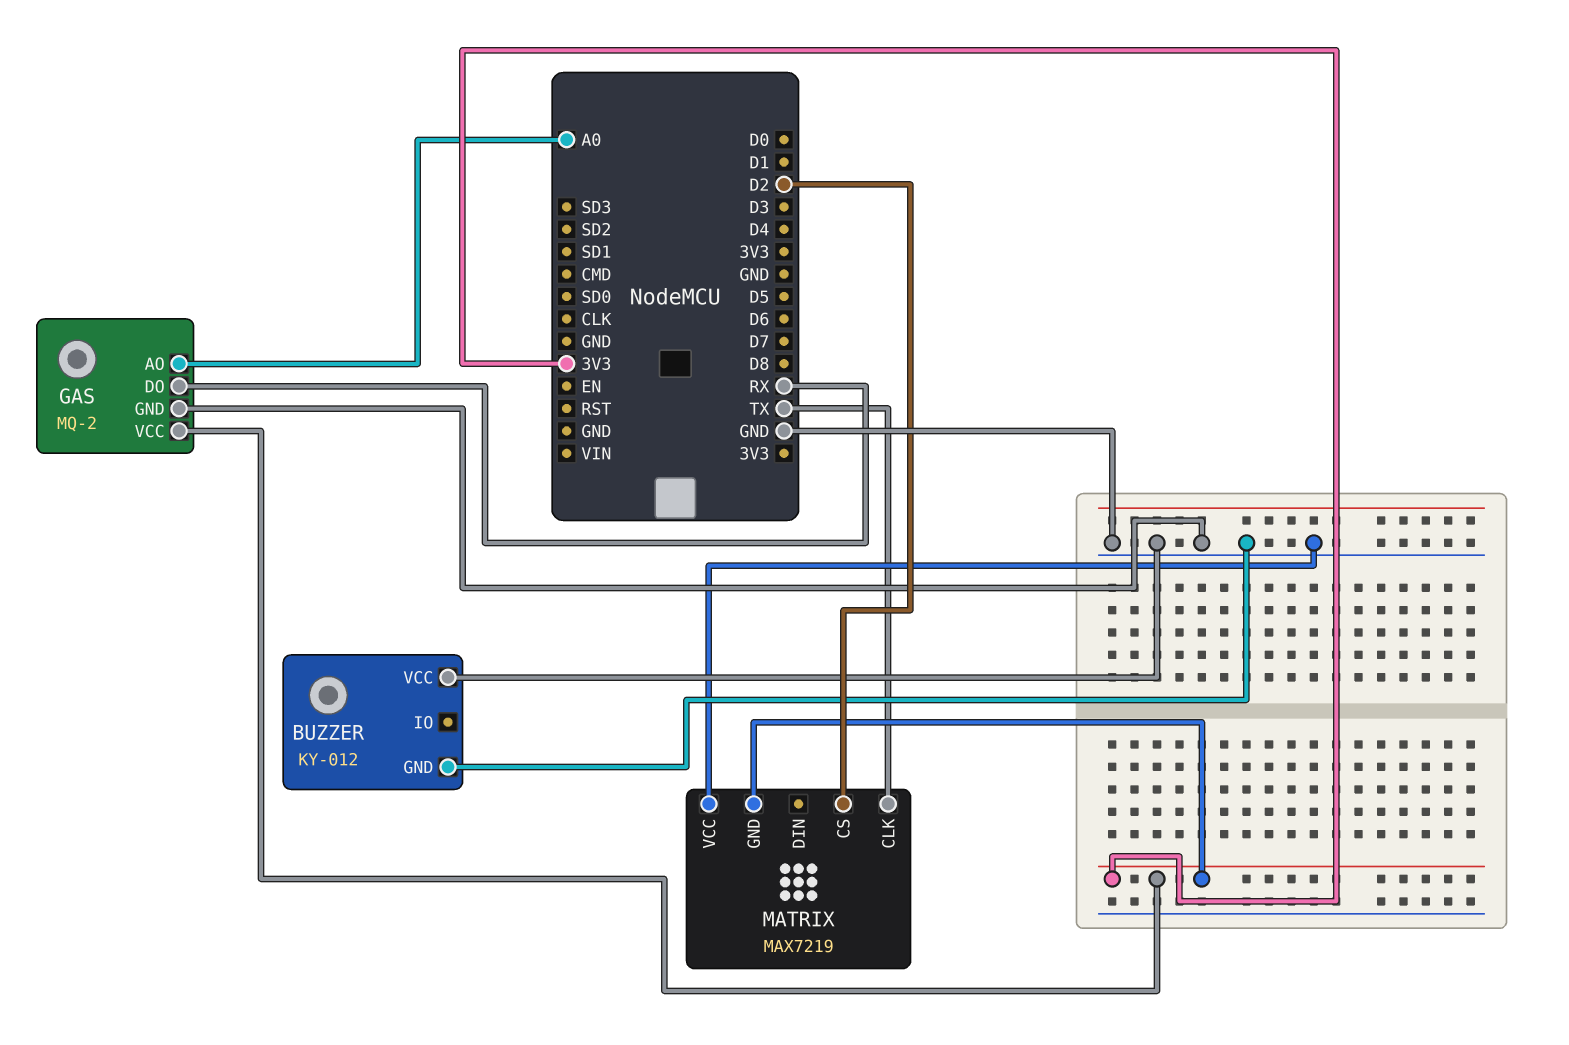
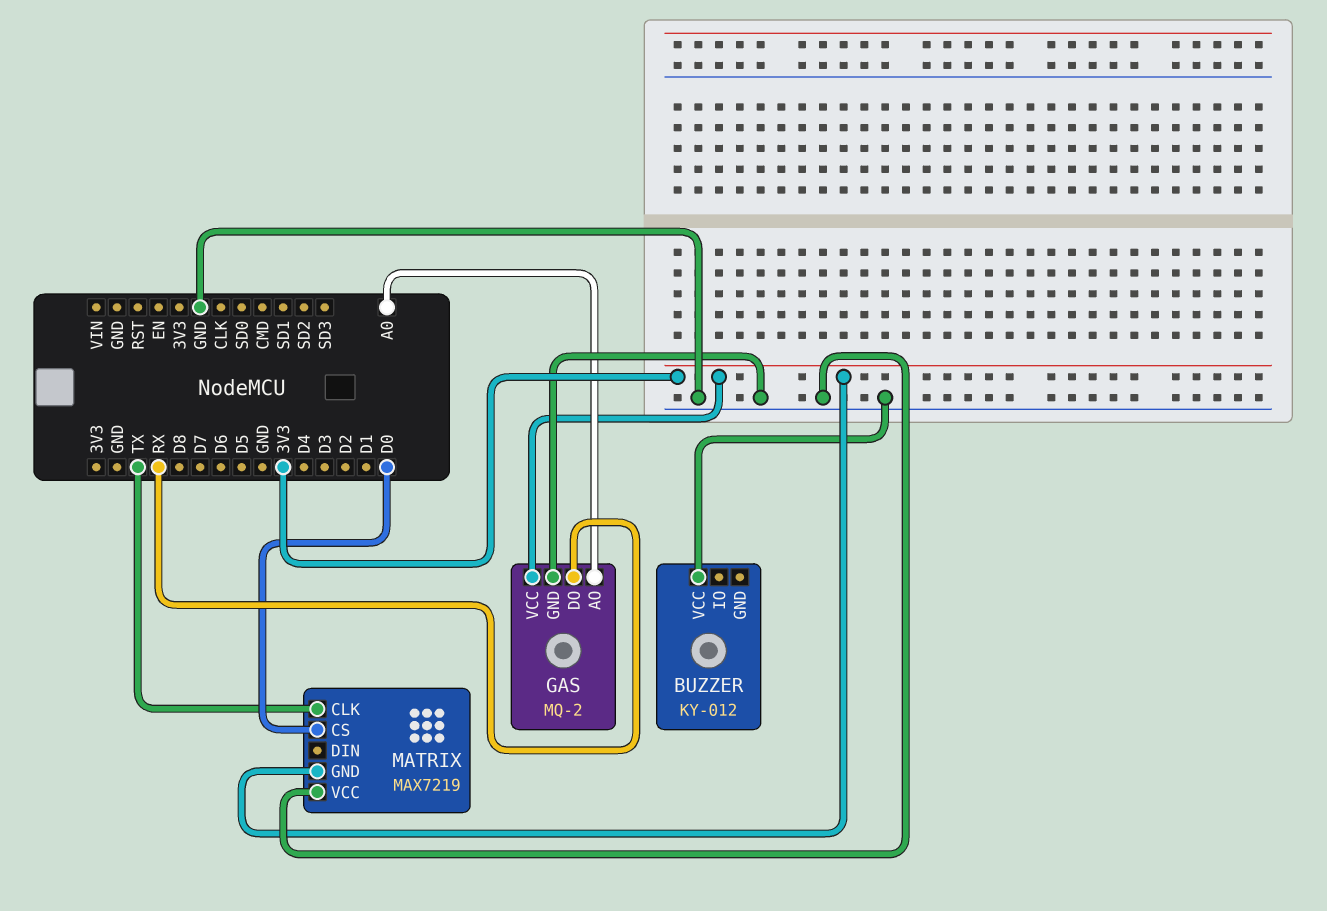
BUZZER pin GND: GND -> none
MATRIX pin CS: D2 -> D0

